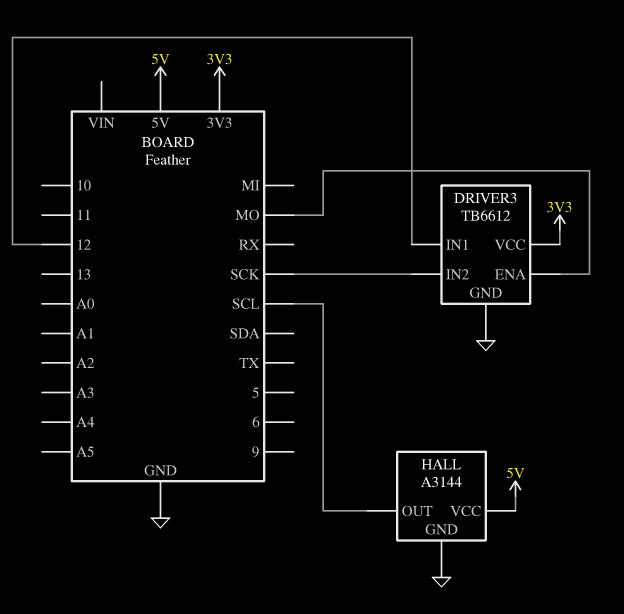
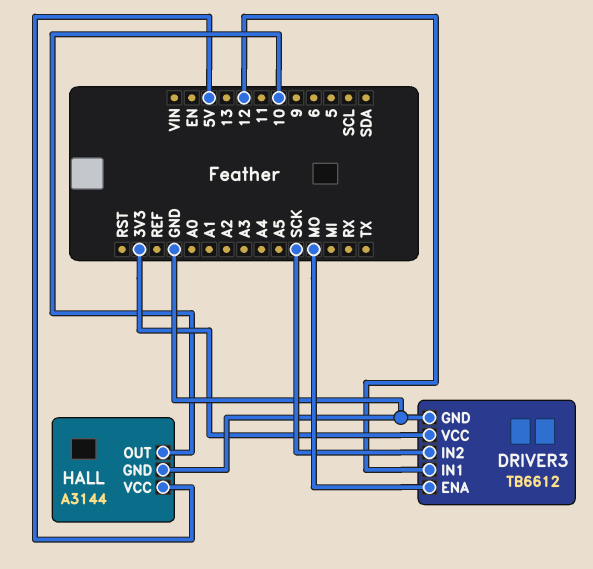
HALL pin OUT: SCL -> 10

